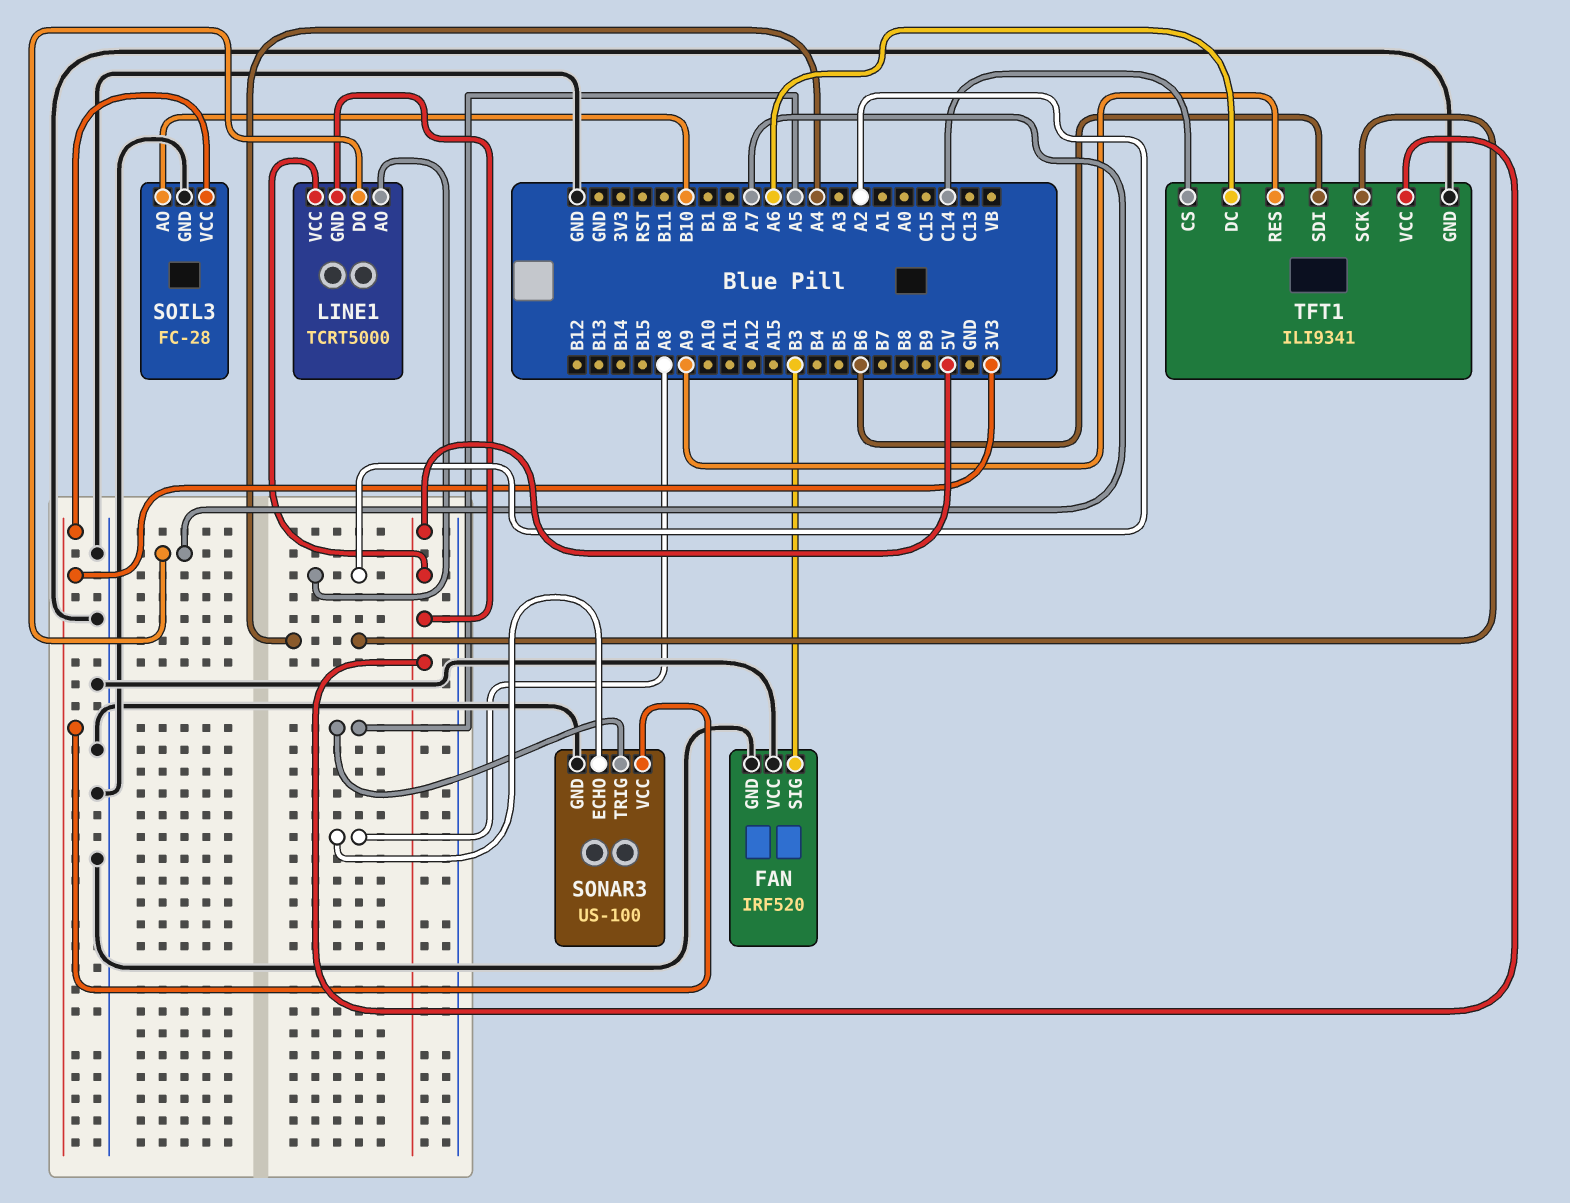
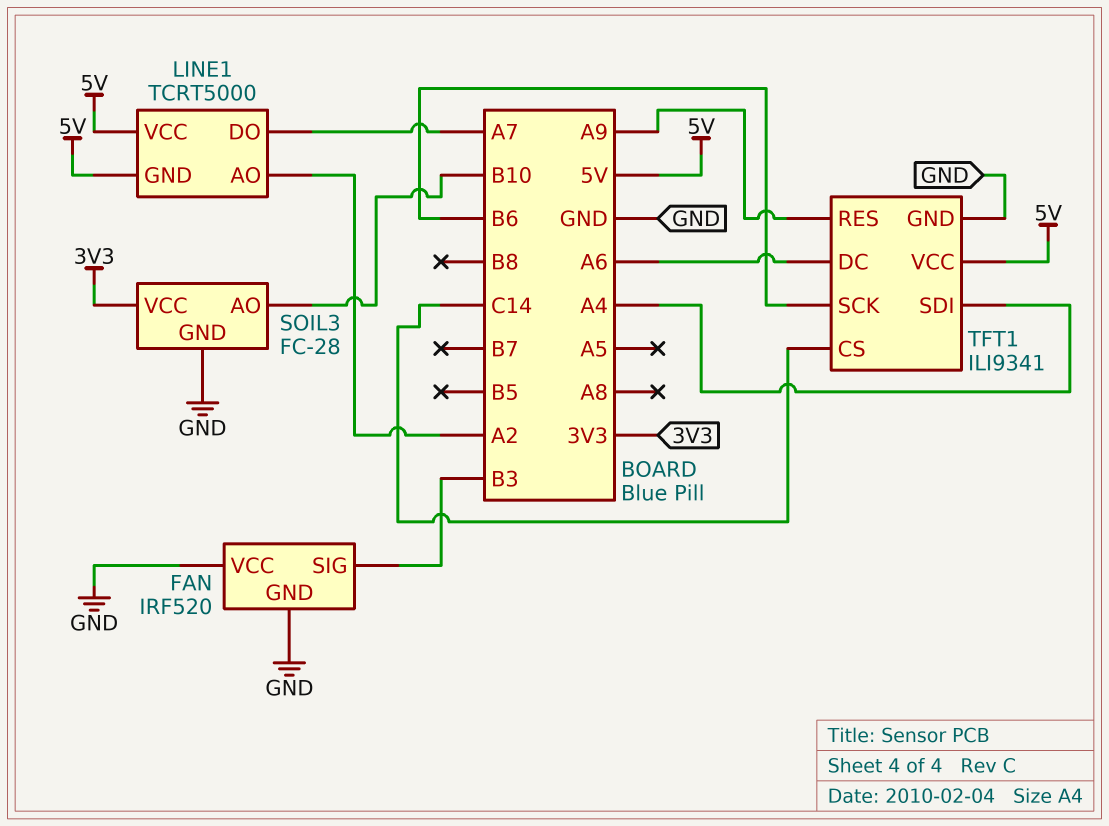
SONAR3: US-100 -> none
SONAR3 pin ECHO: A8 -> none
SONAR3 pin GND: GND -> none
SONAR3 pin TRIG: A5 -> none
SONAR3 pin VCC: 3V3 -> none
TFT1 pin SCK: A4 -> B6
TFT1 pin SDI: B6 -> A4

